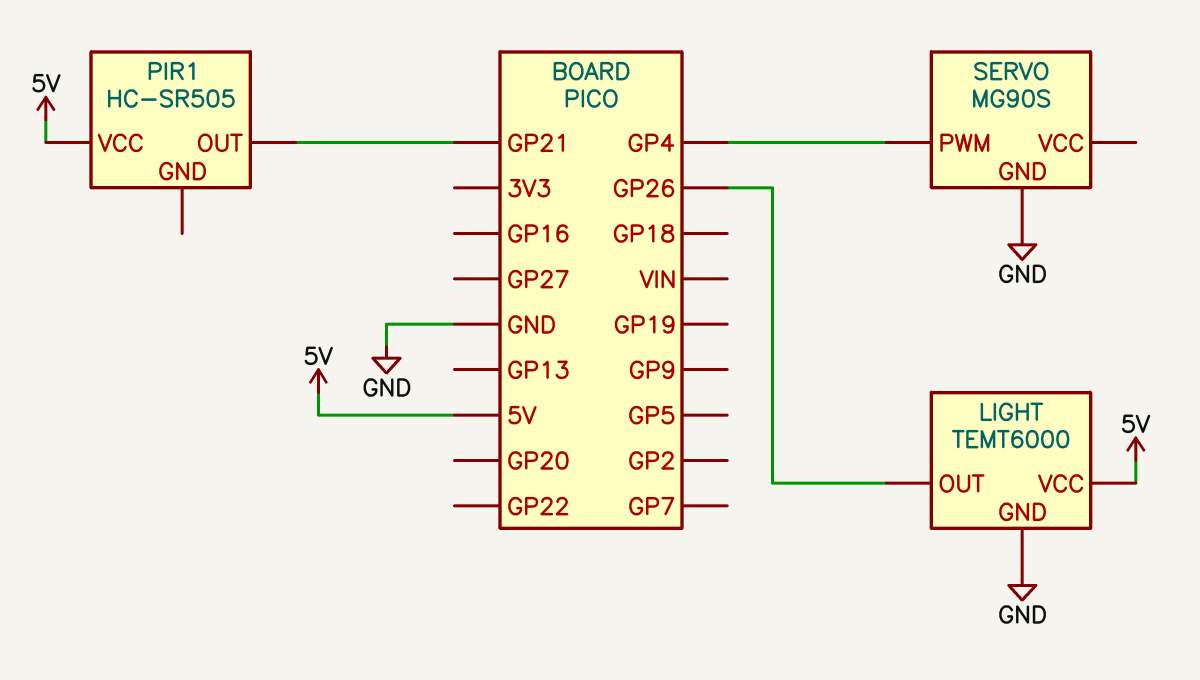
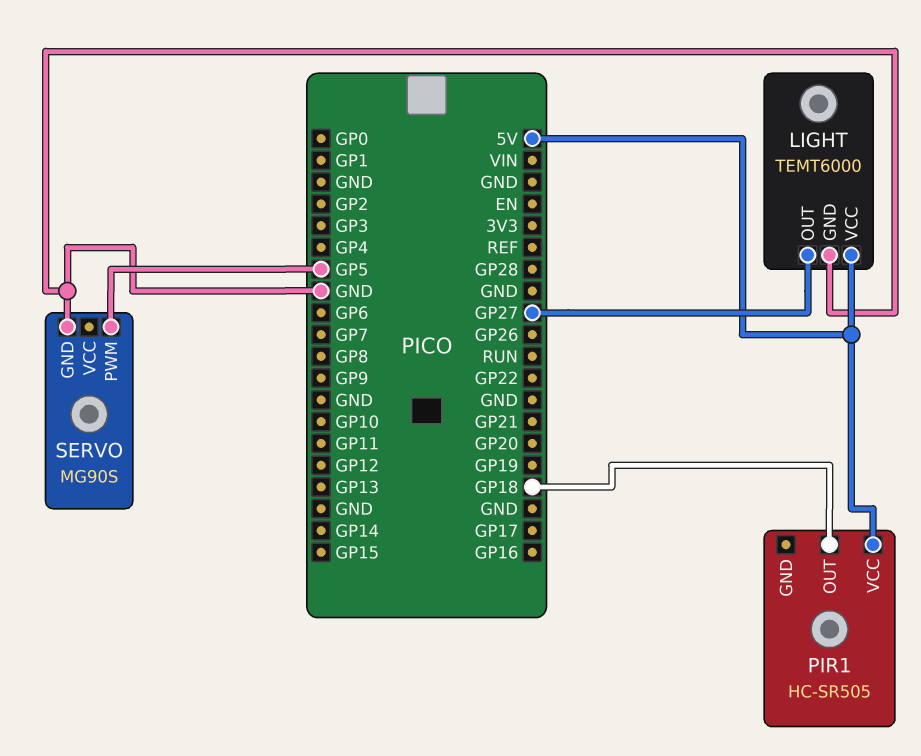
LIGHT pin OUT: GP26 -> GP27
PIR1 pin OUT: GP21 -> GP18
SERVO pin PWM: GP4 -> GP5

